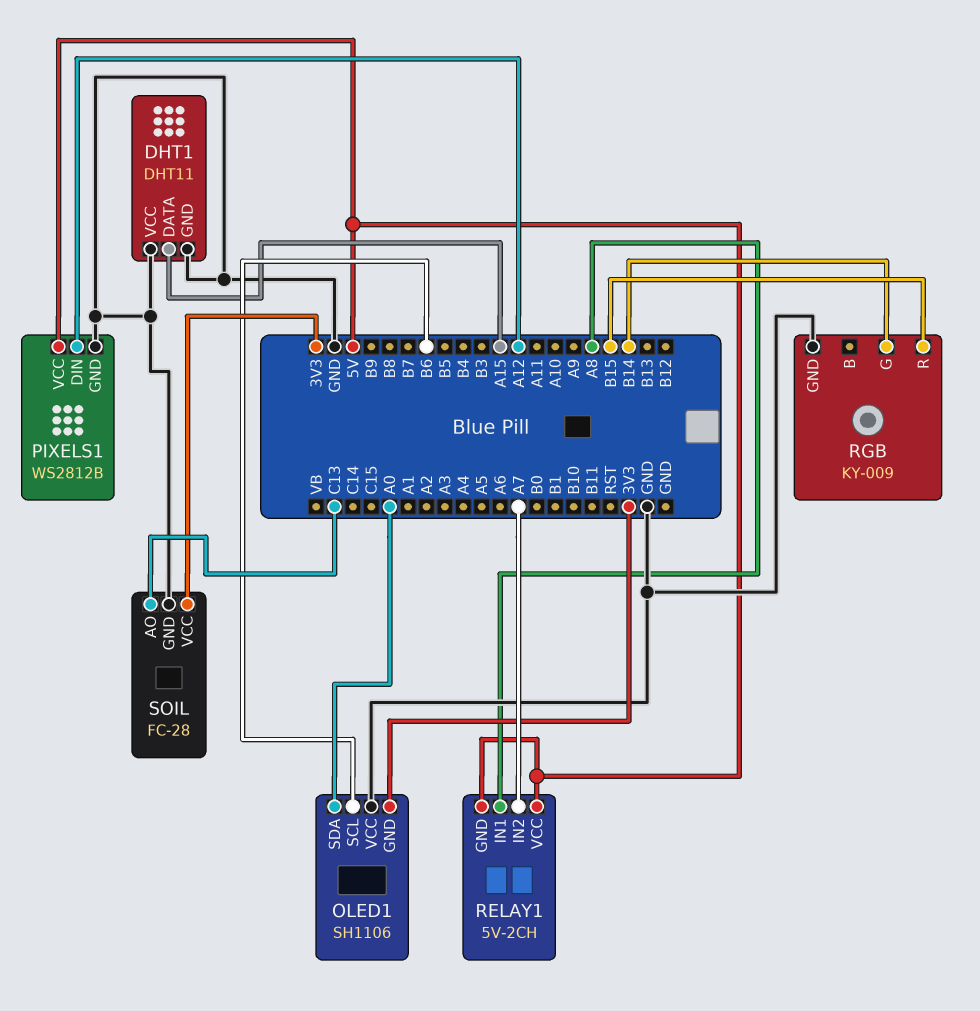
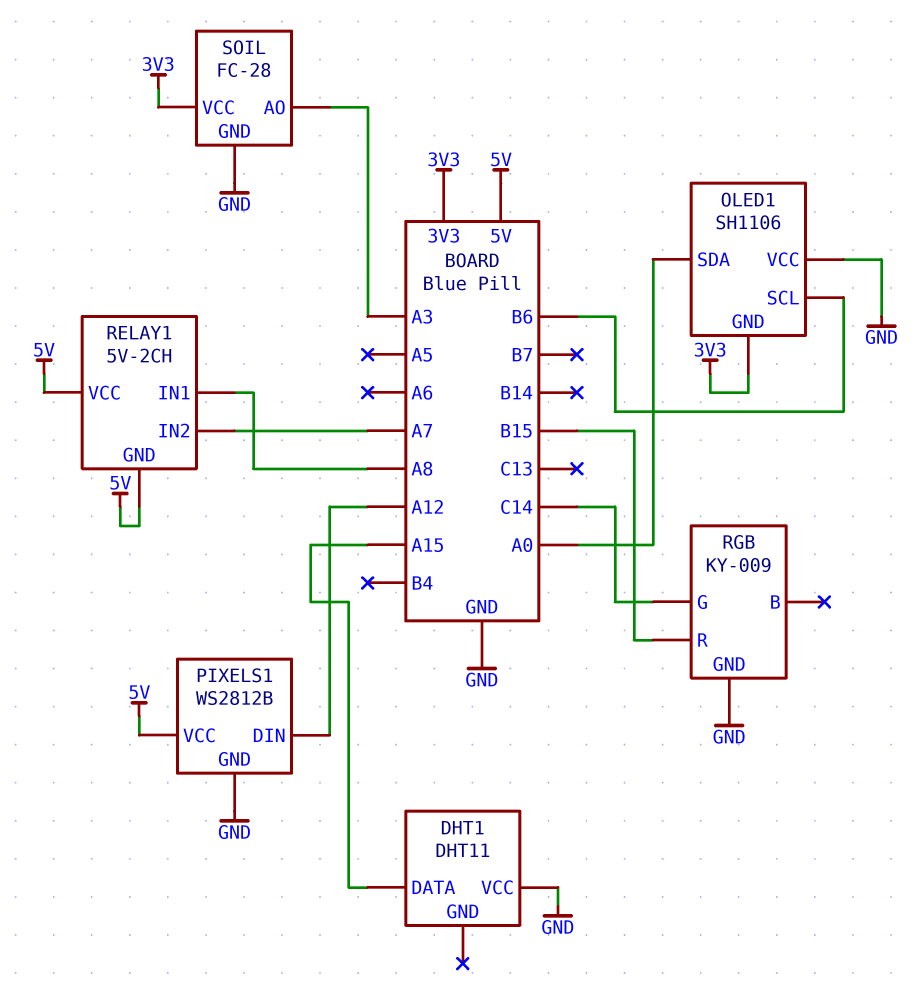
DHT1 pin GND: GND -> none
RGB pin G: B14 -> C14
SOIL pin AO: C13 -> A3

